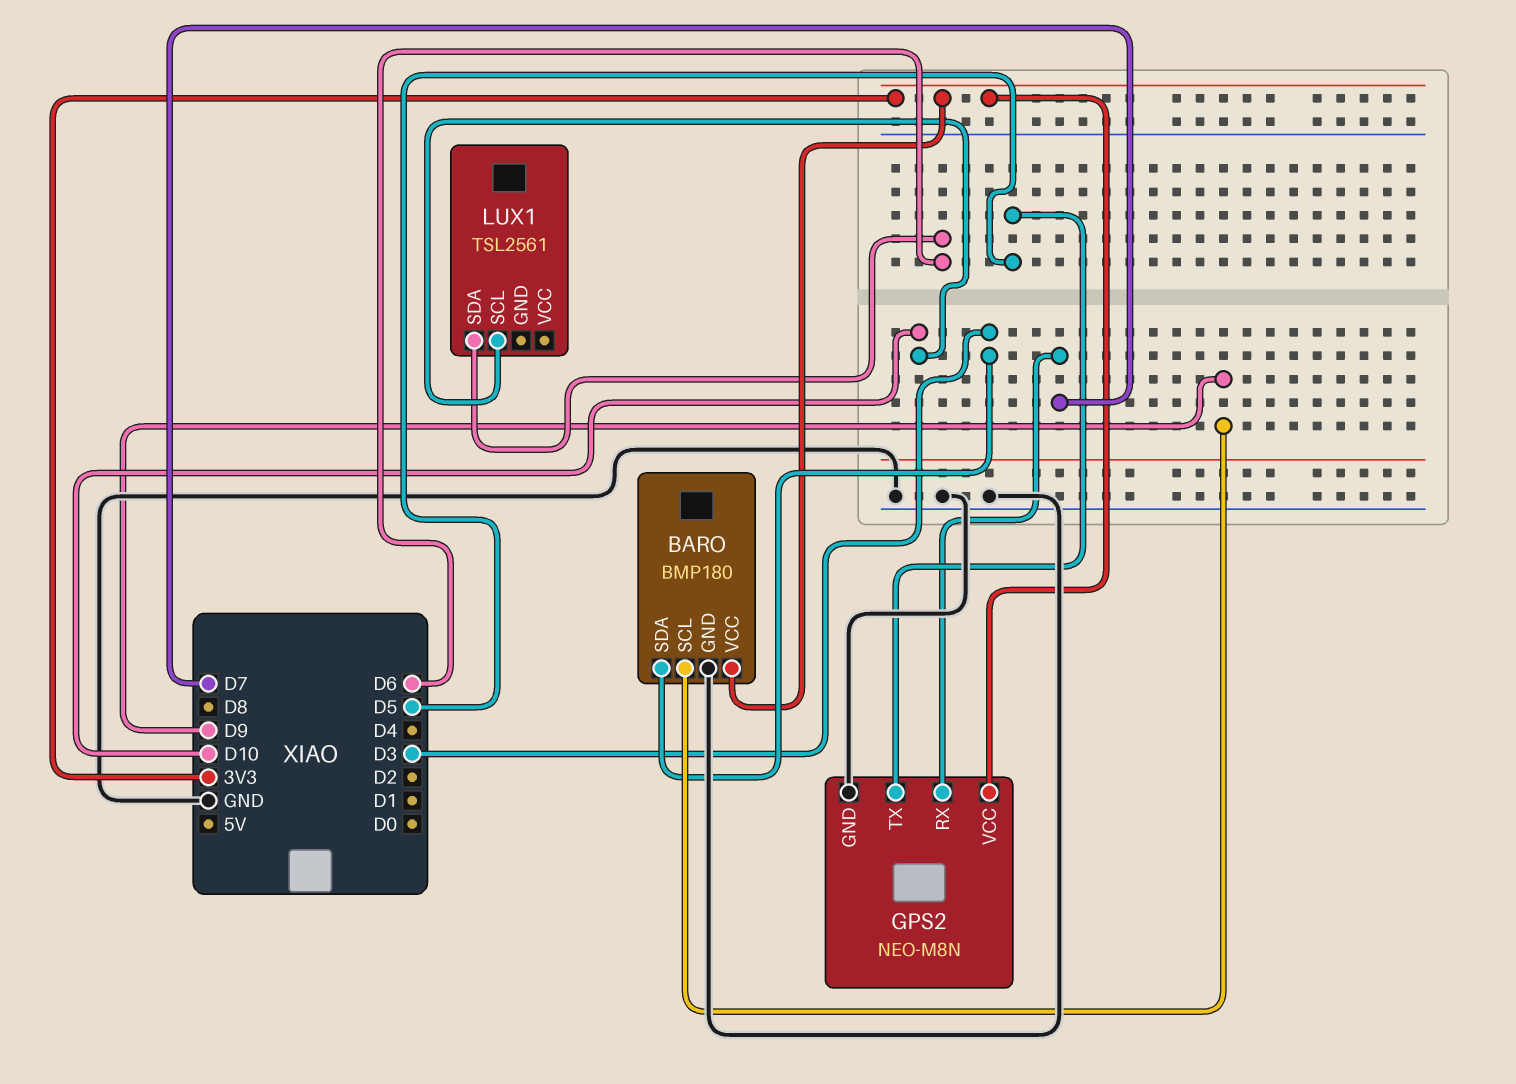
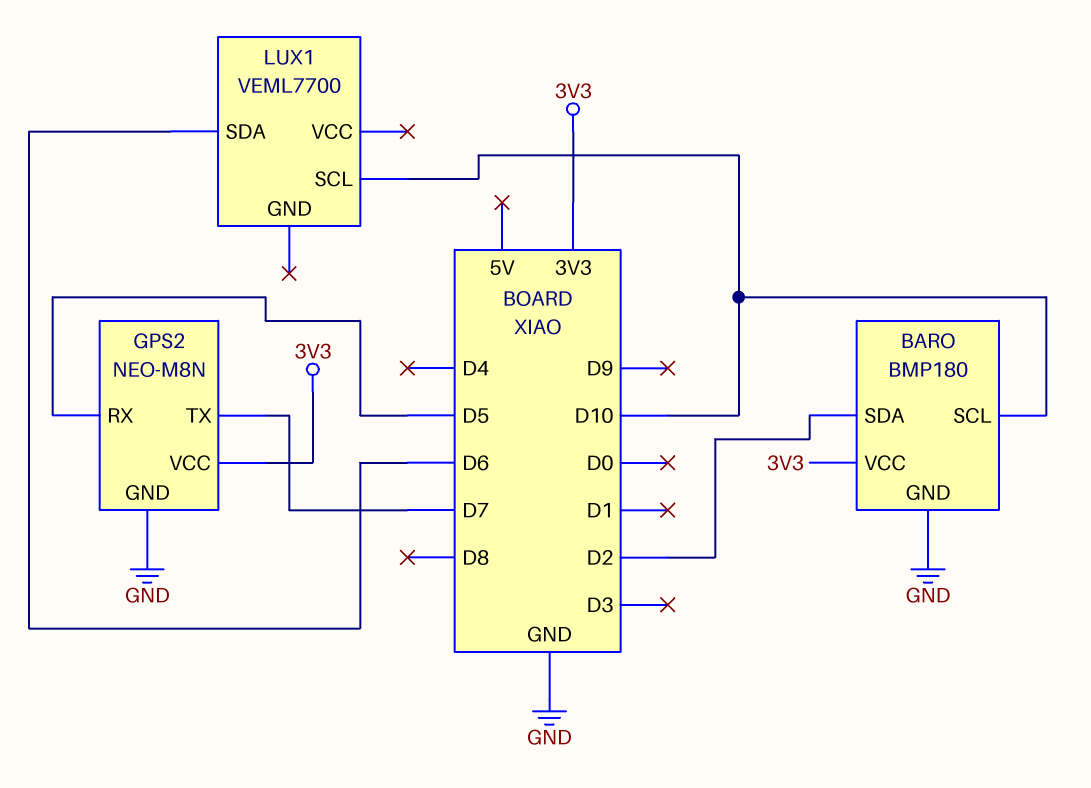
BARO pin SCL: D9 -> D10
BARO pin SDA: D3 -> D2
GPS2 pin RX: D7 -> D5
GPS2 pin TX: D5 -> D7
LUX1: TSL2561 -> VEML7700

